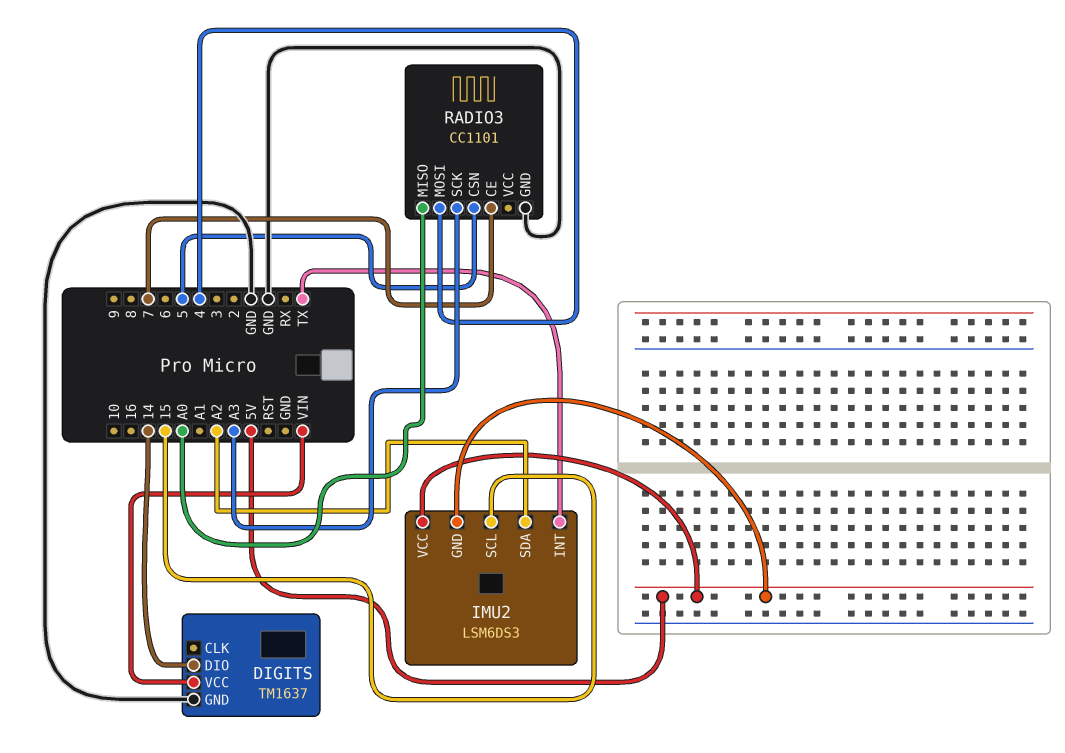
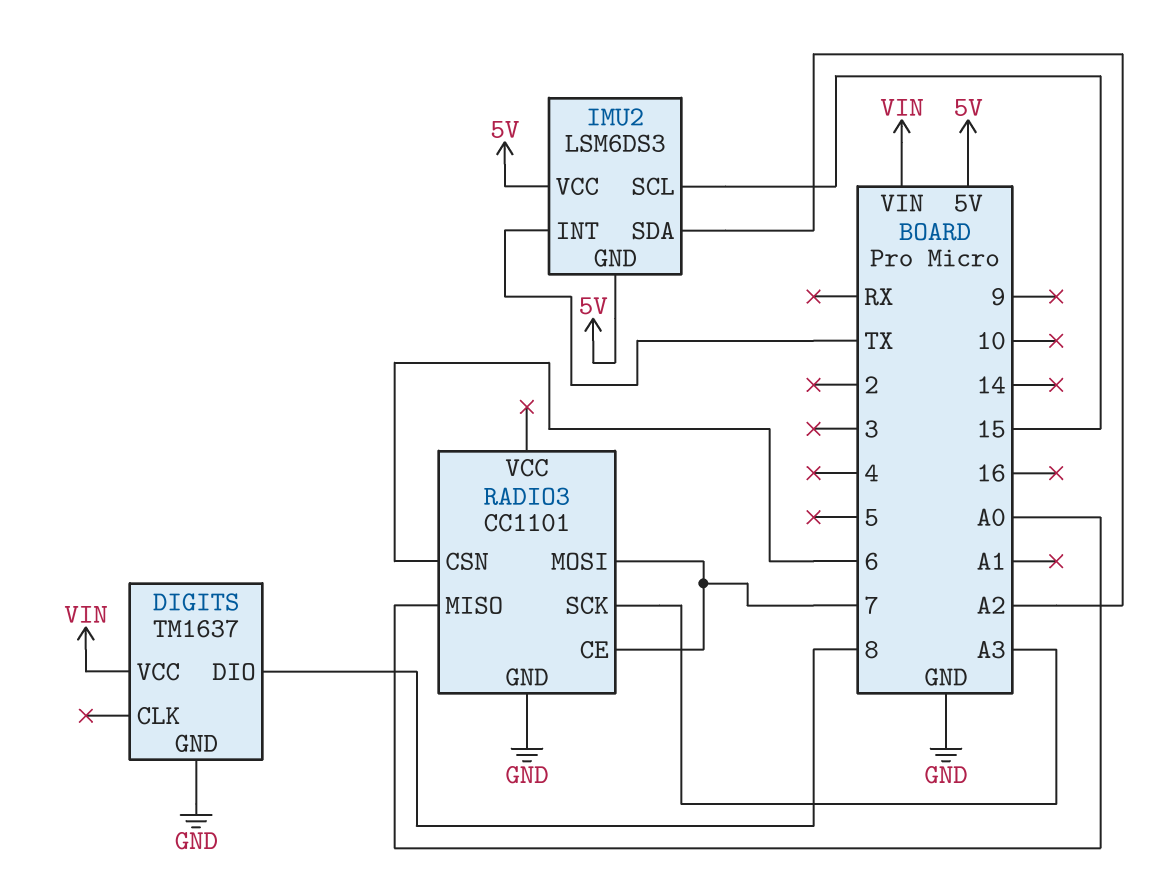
DIGITS pin DIO: 14 -> 8
RADIO3 pin CSN: 5 -> 6
RADIO3 pin MOSI: 4 -> 7

